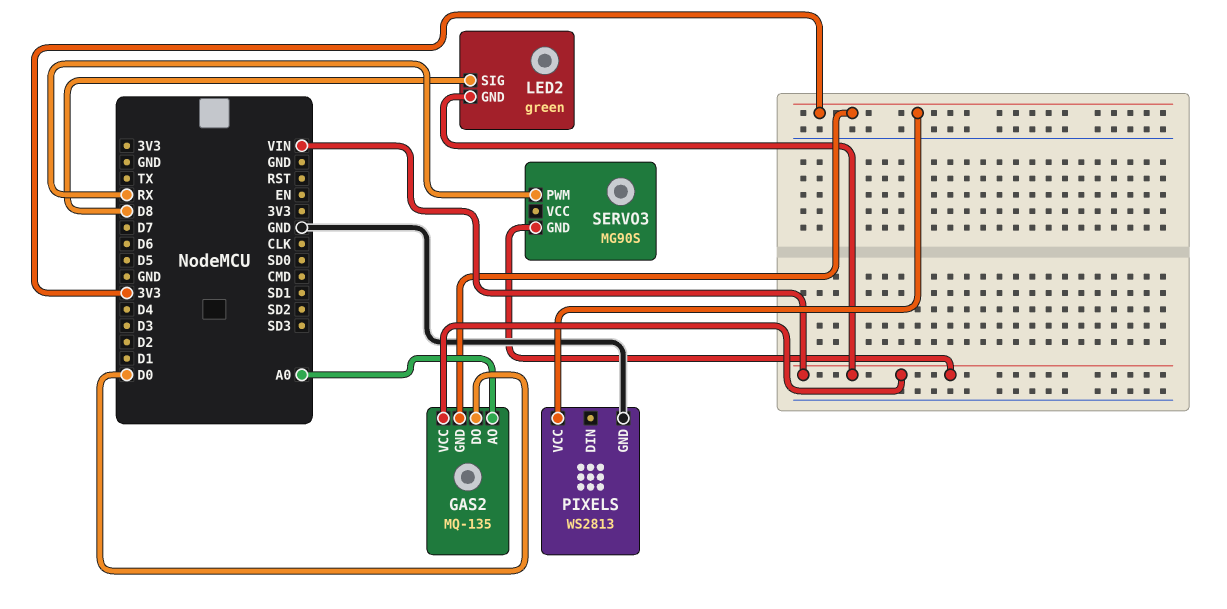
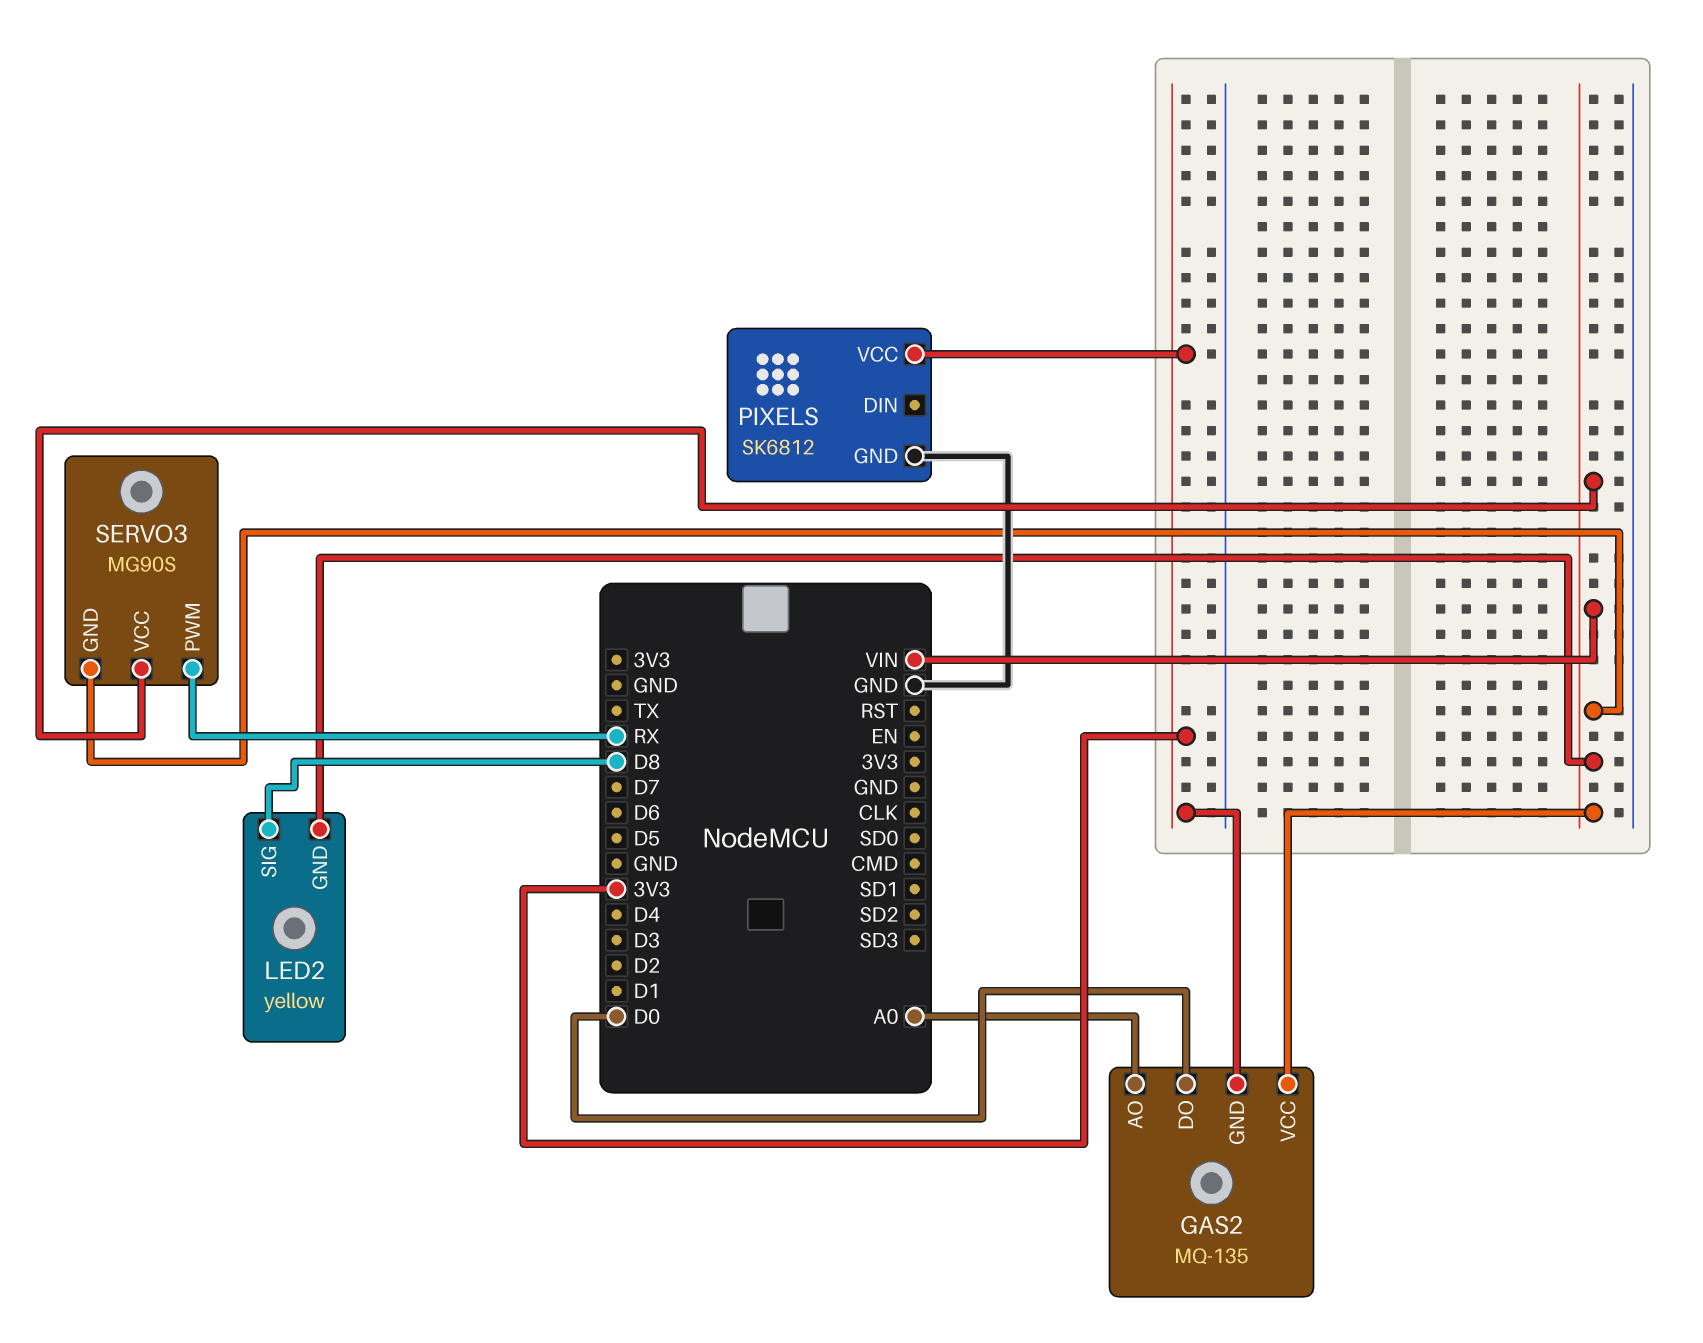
LED2: green -> yellow
PIXELS: WS2813 -> SK6812
SERVO3 pin VCC: none -> VIN

